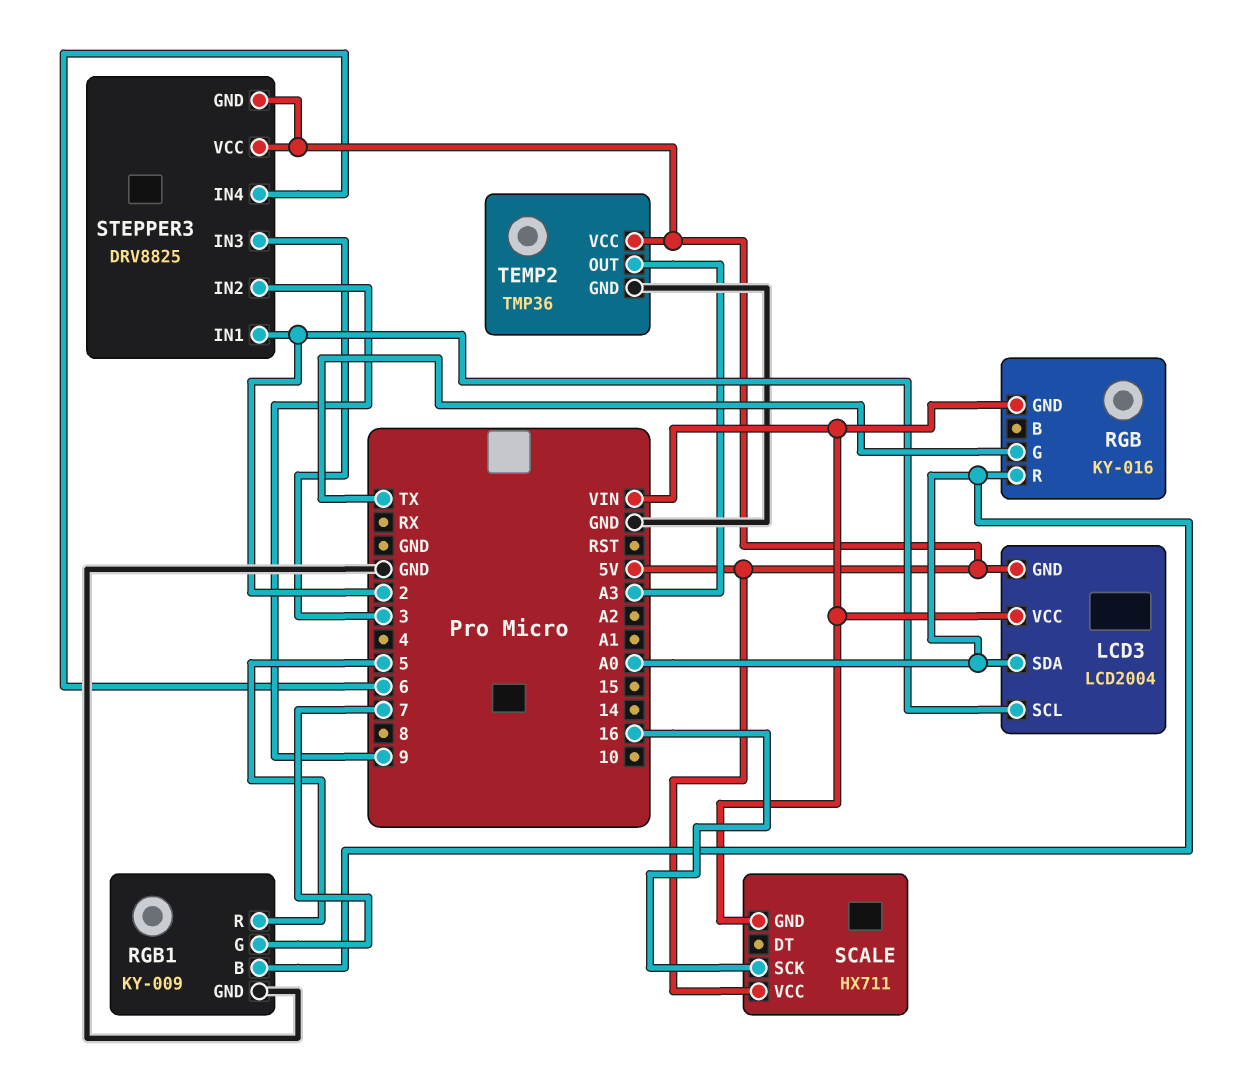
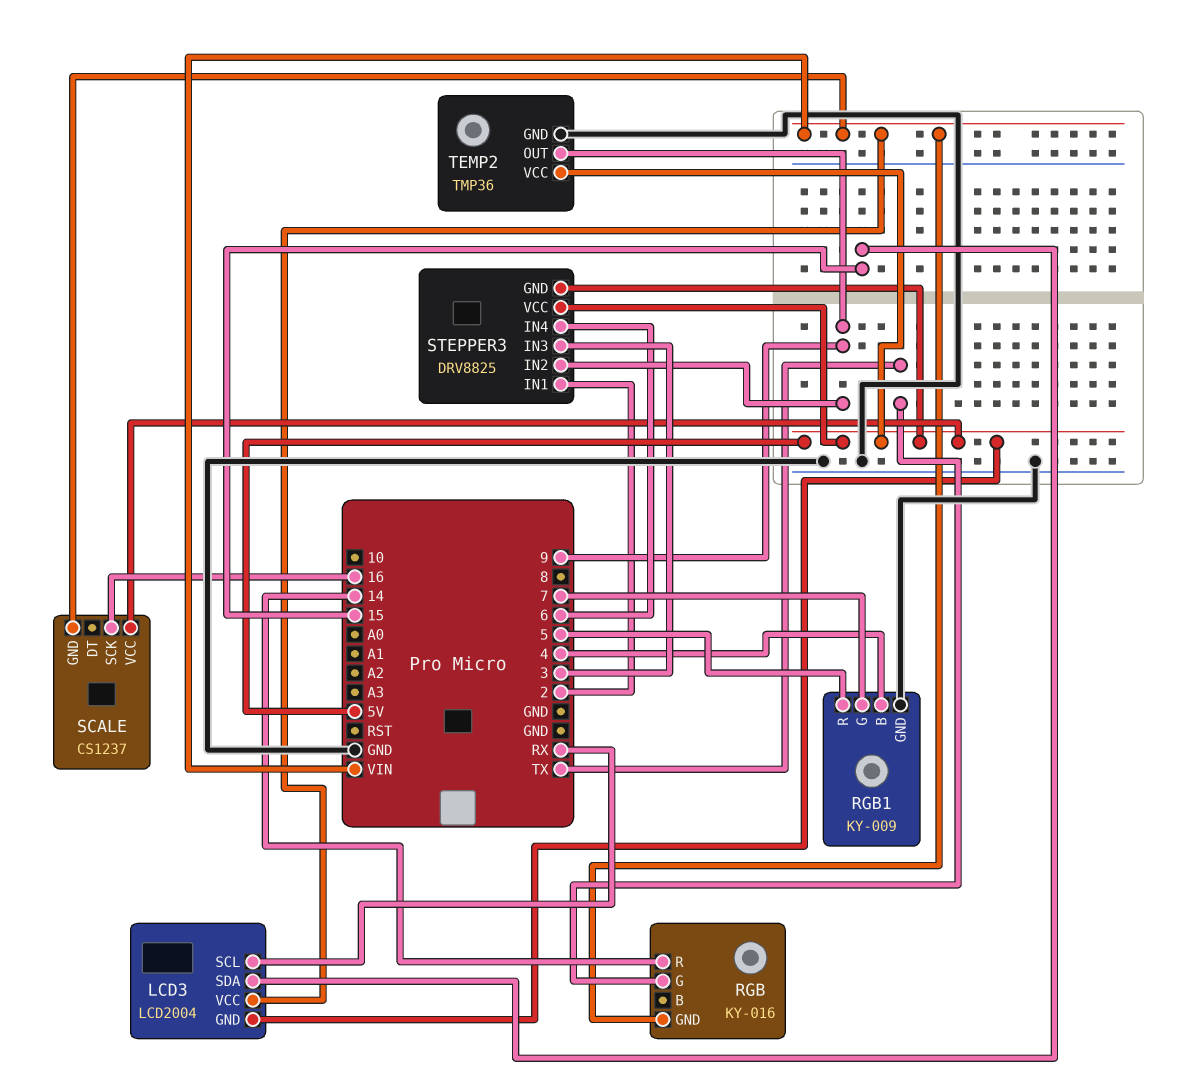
LCD3 pin SCL: 2 -> RX
LCD3 pin SDA: A0 -> 15
RGB pin R: A0 -> 14
RGB1 pin B: A0 -> 4
SCALE: HX711 -> CS1237
TEMP2 pin OUT: A3 -> 9

